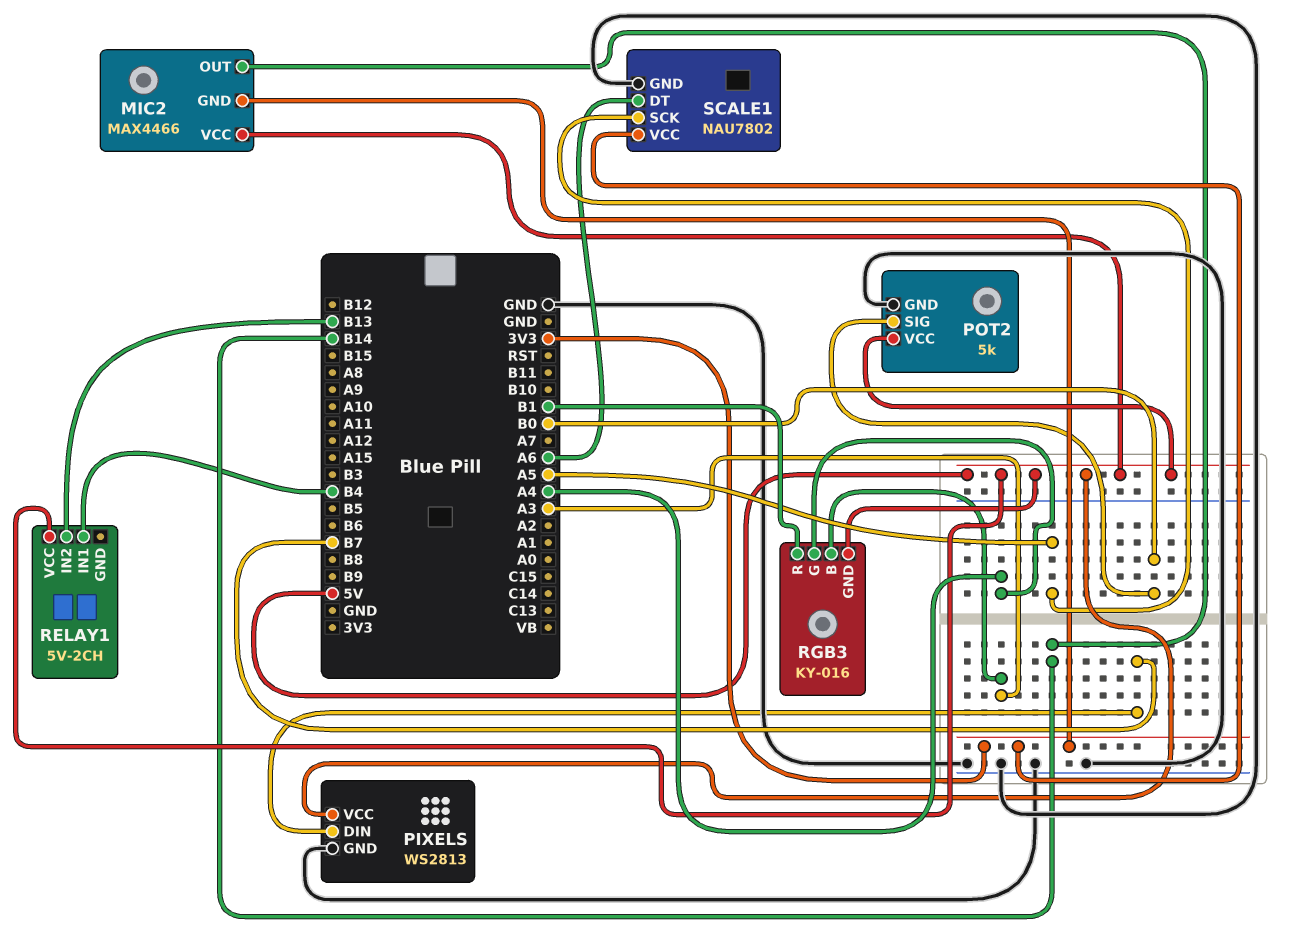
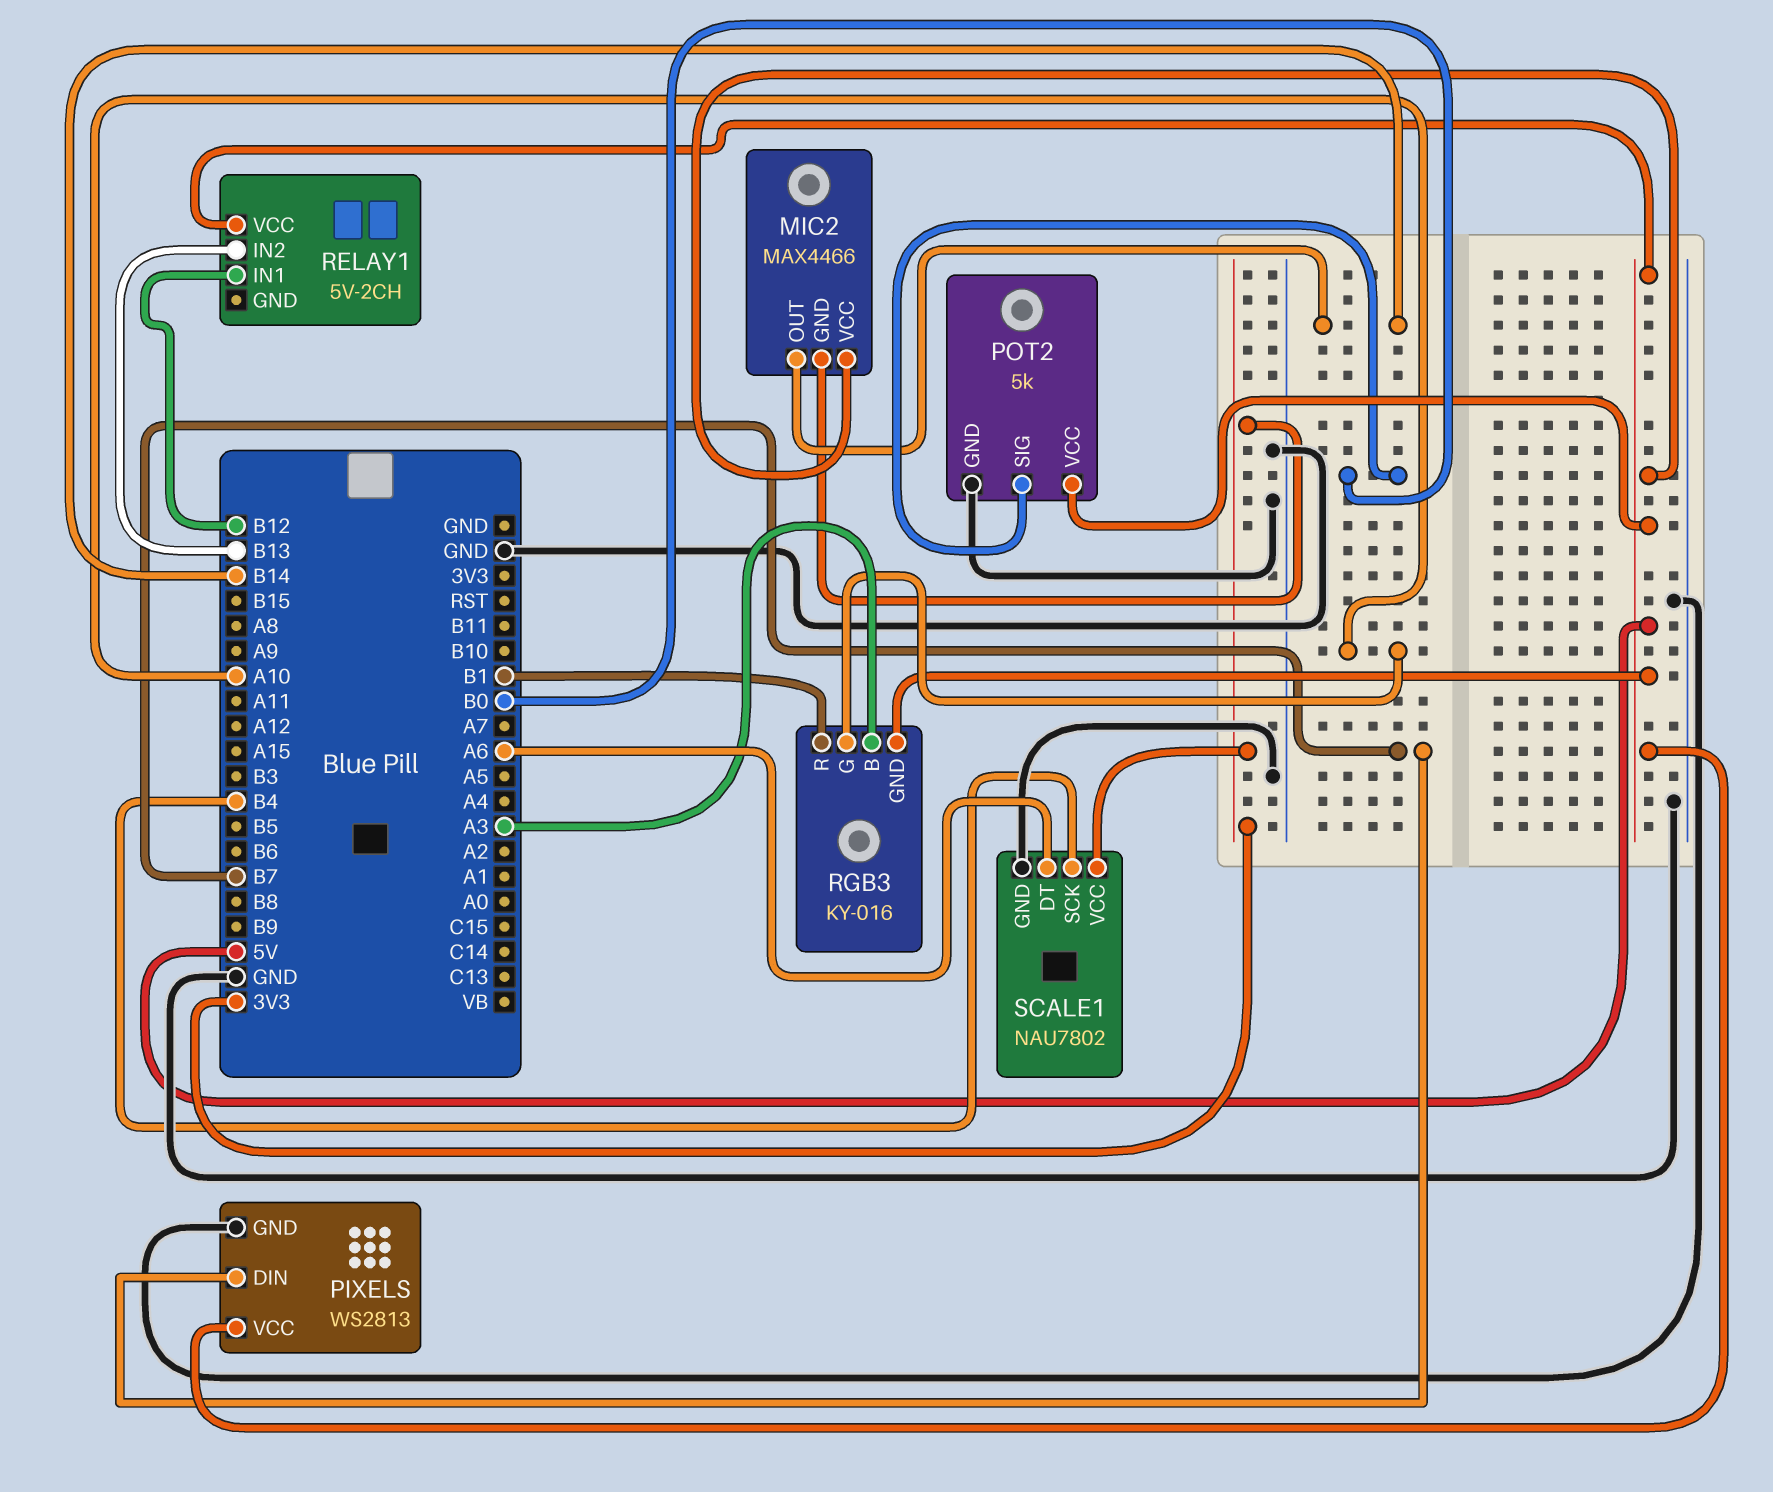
RELAY1 pin IN1: B4 -> B12
RGB3 pin G: A4 -> A10
SCALE1 pin SCK: A5 -> B4

